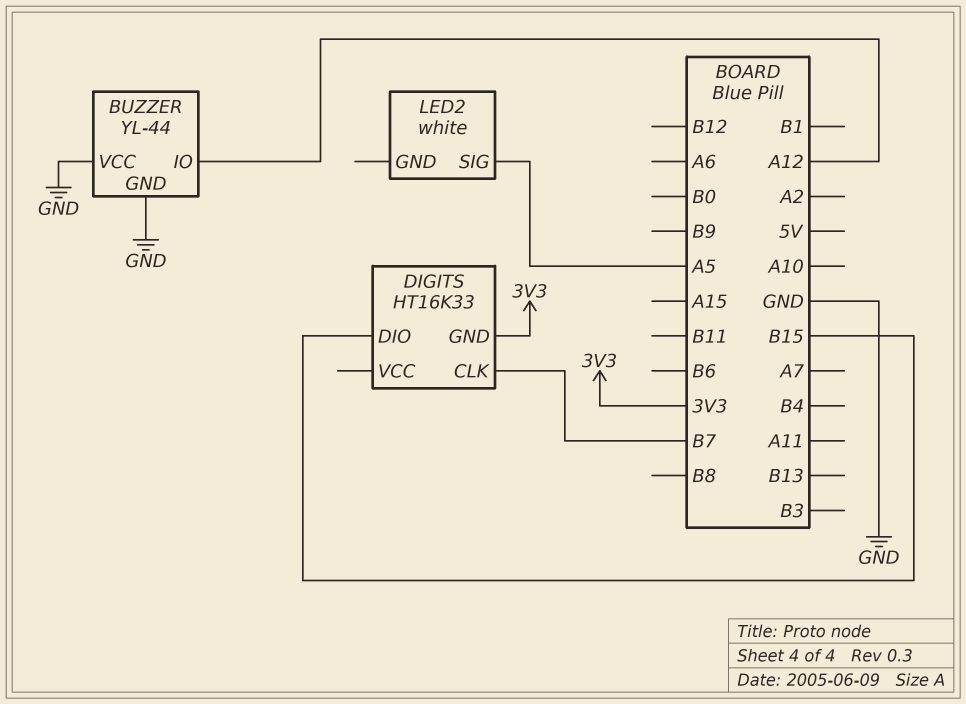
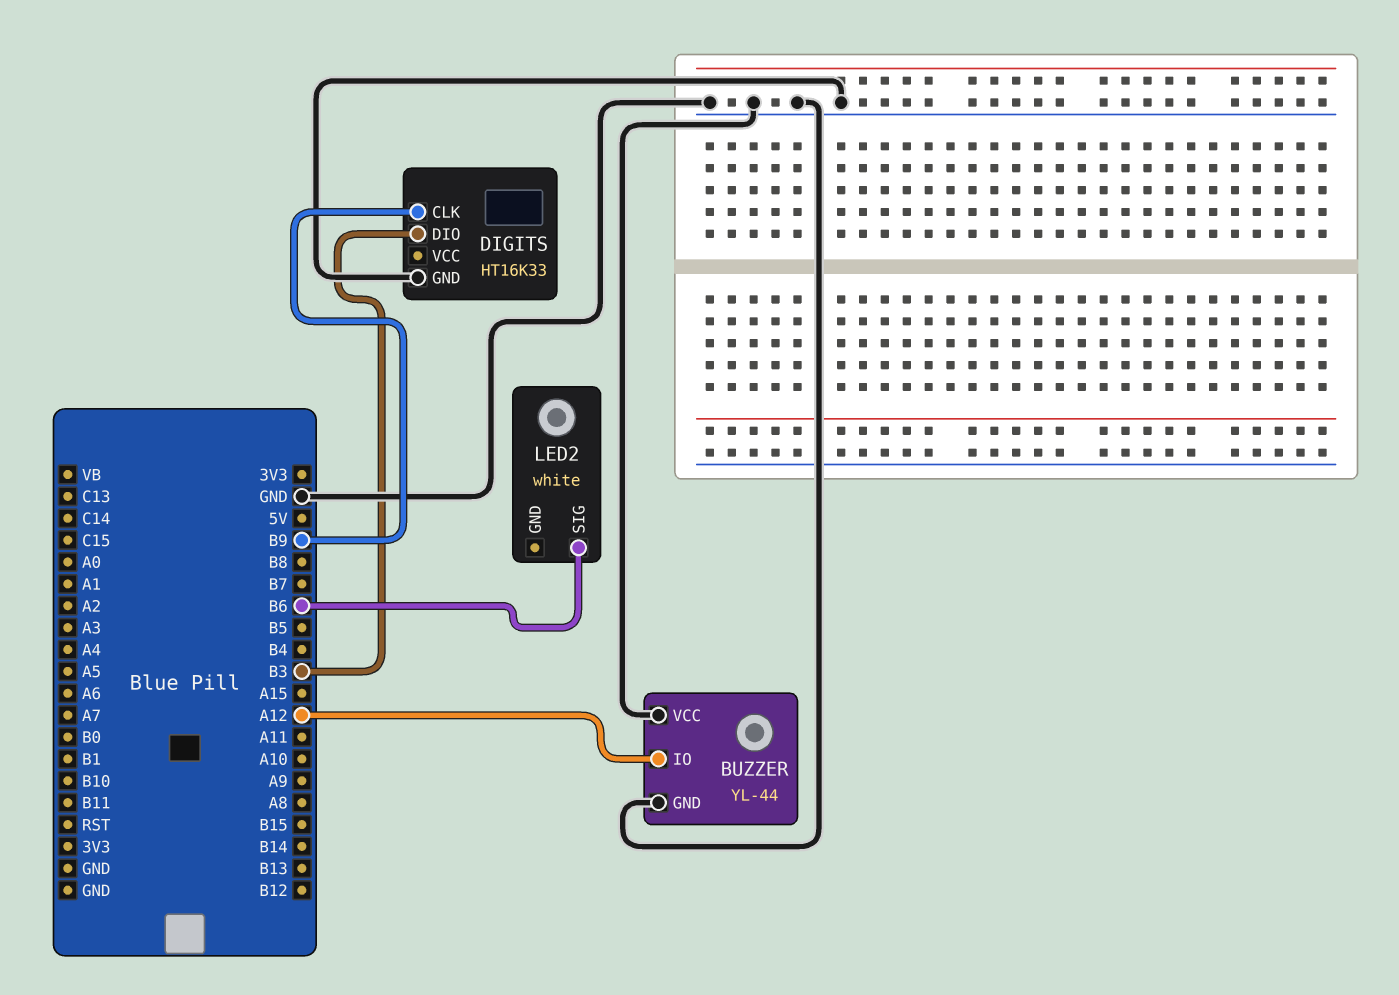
DIGITS pin CLK: B7 -> B9
DIGITS pin DIO: B15 -> B3
DIGITS pin GND: 3V3 -> GND
LED2 pin SIG: A5 -> B6

